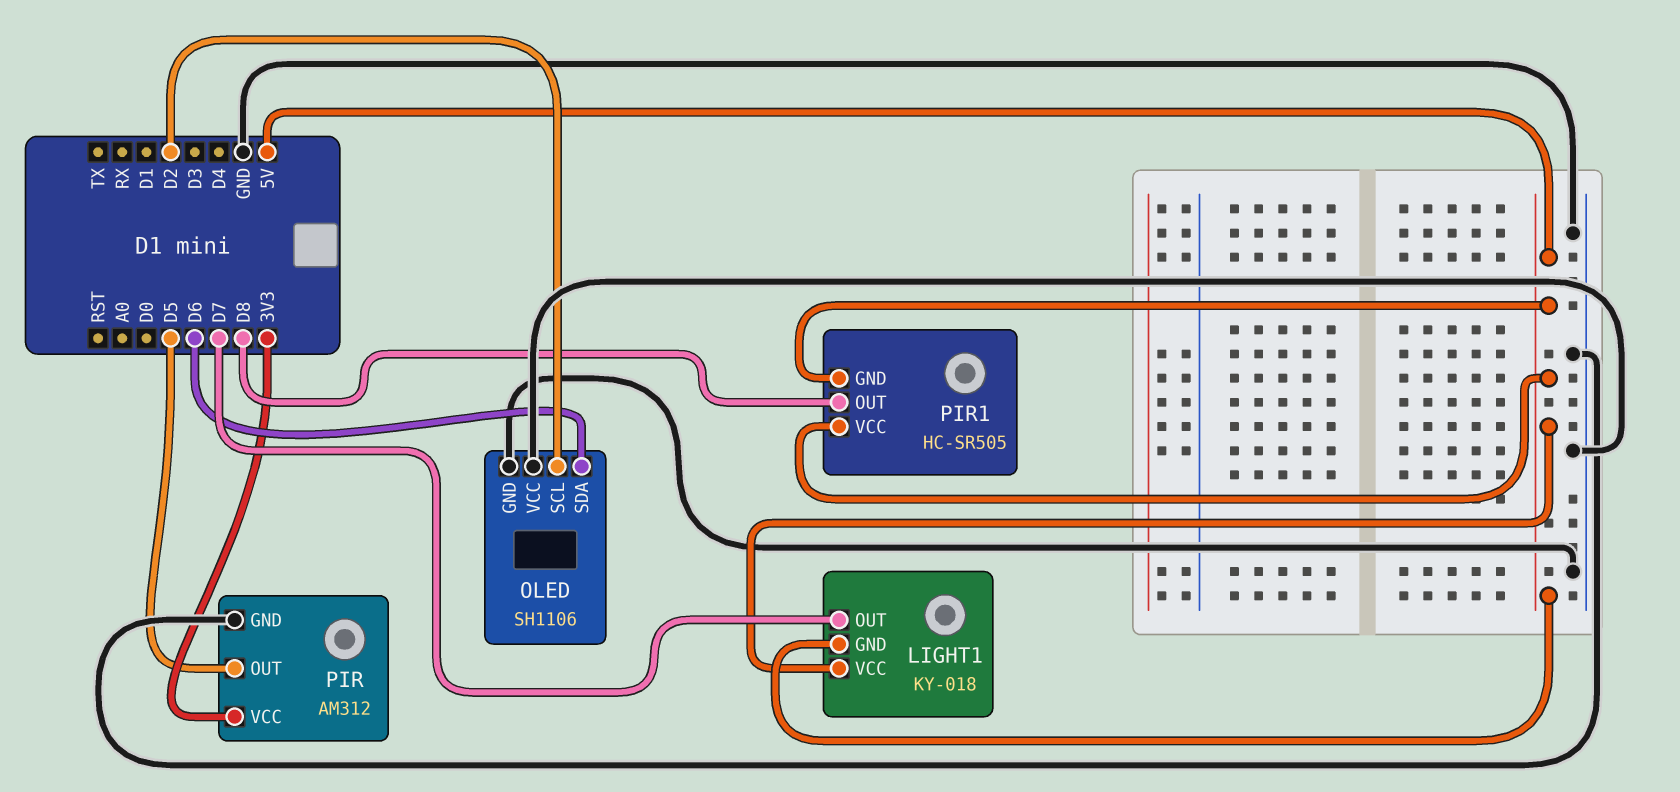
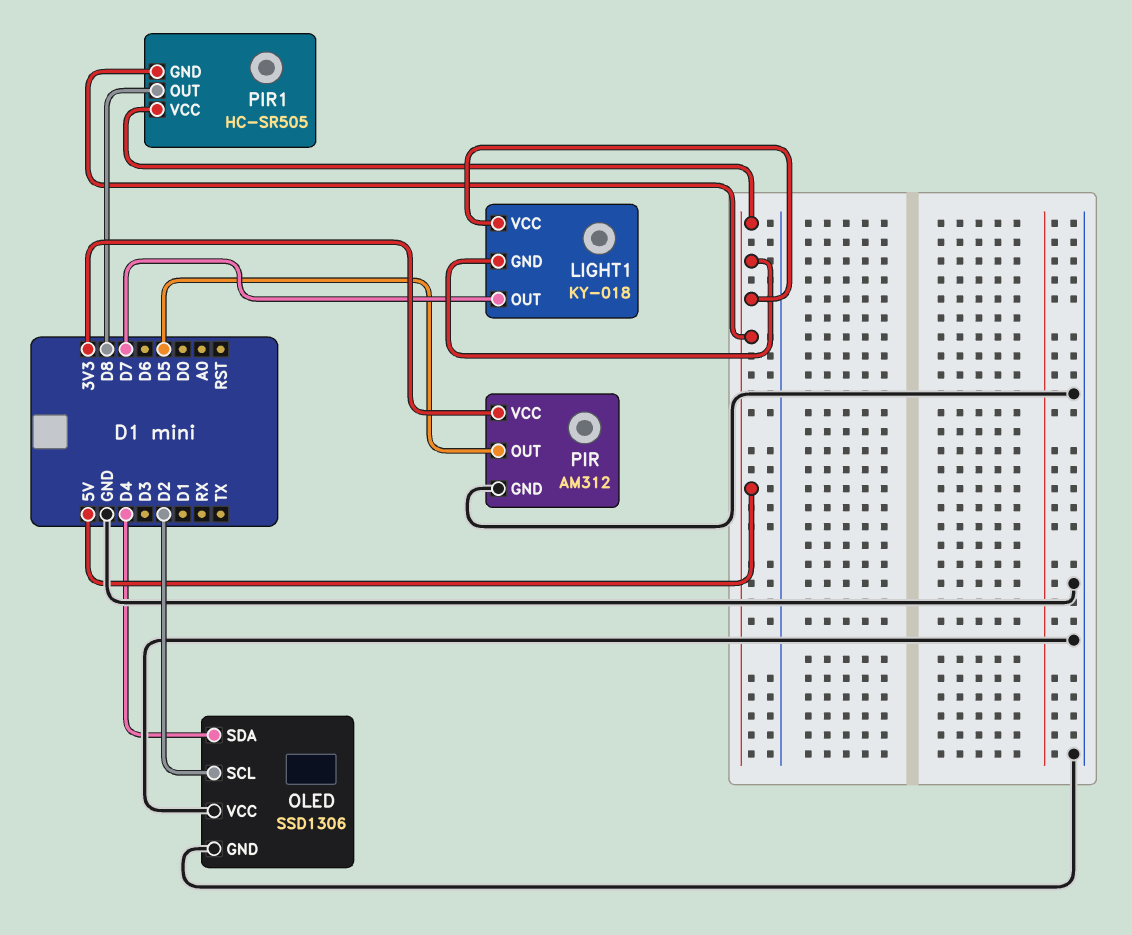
OLED: SH1106 -> SSD1306
OLED pin SDA: D6 -> D4

